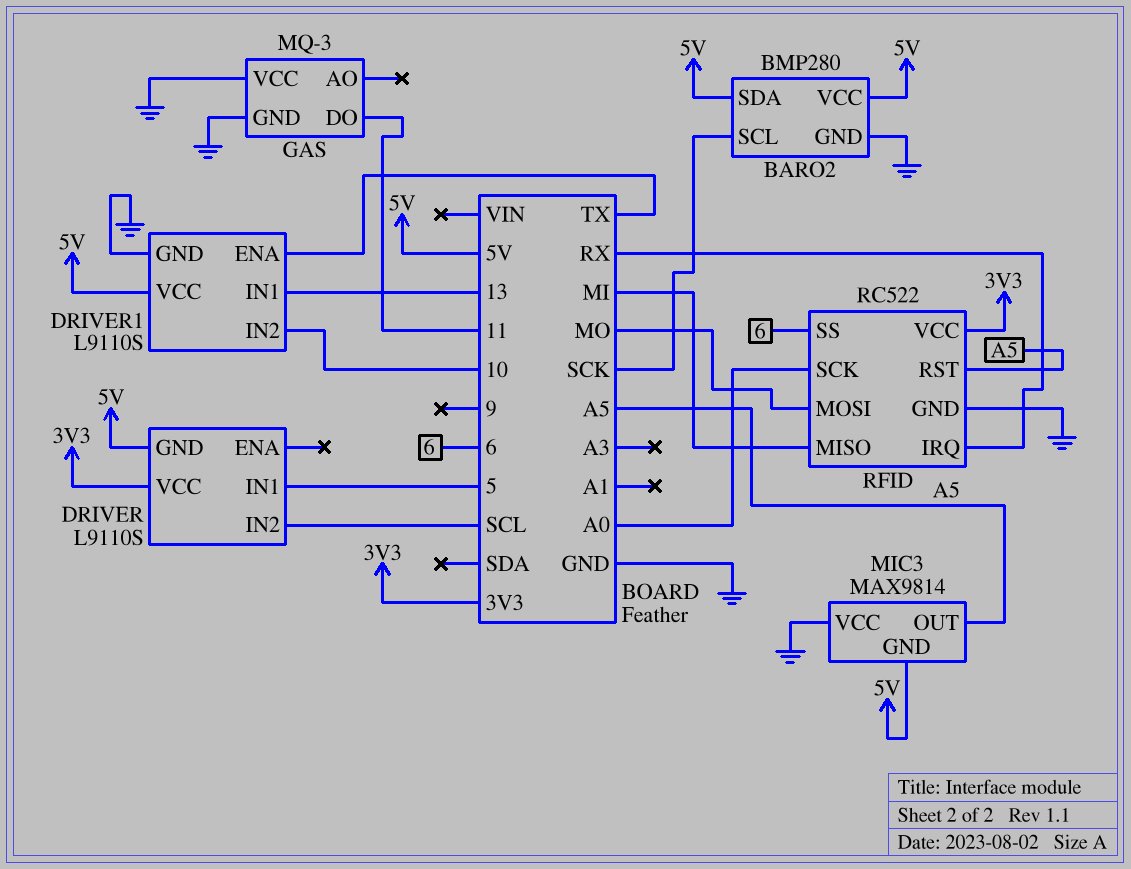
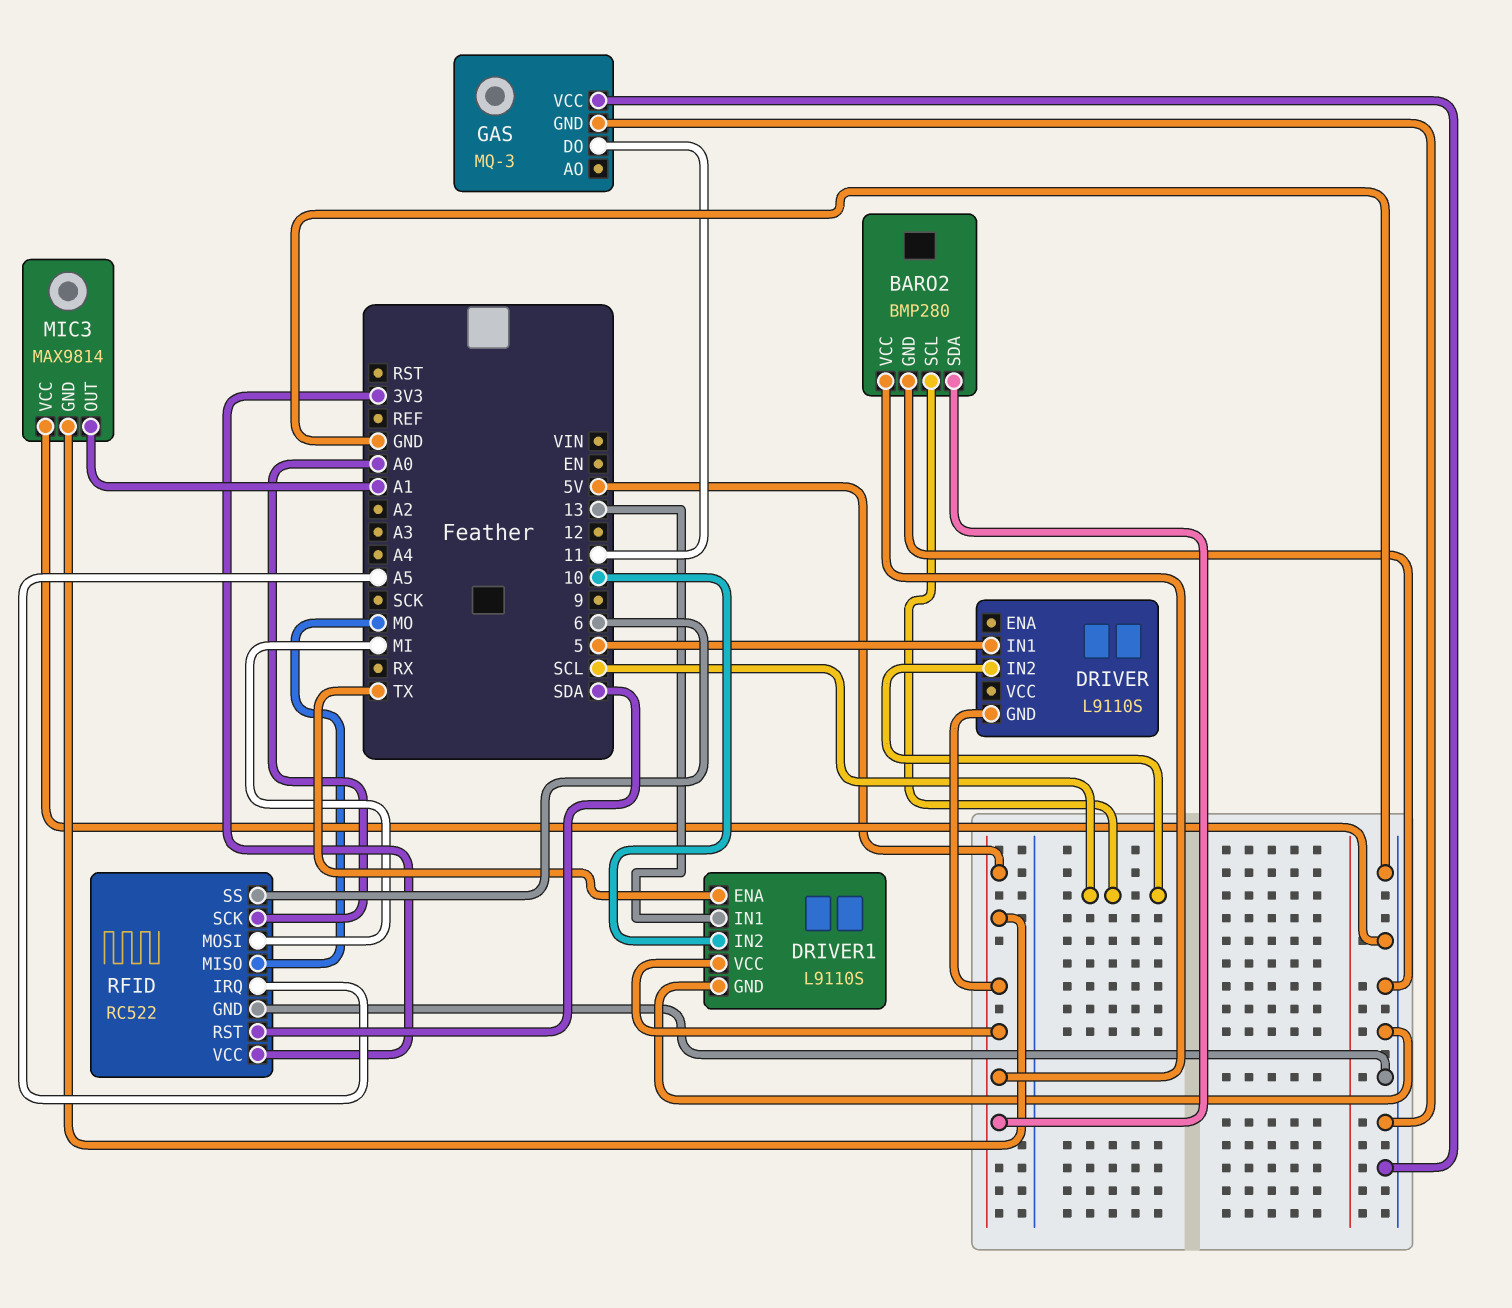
BARO2 pin SCL: SCK -> SCL
DRIVER pin VCC: 3V3 -> none
MIC3 pin OUT: A5 -> A1
RFID pin IRQ: RX -> A5
RFID pin MISO: MI -> MO
RFID pin MOSI: MO -> MI
RFID pin RST: A5 -> SDA

